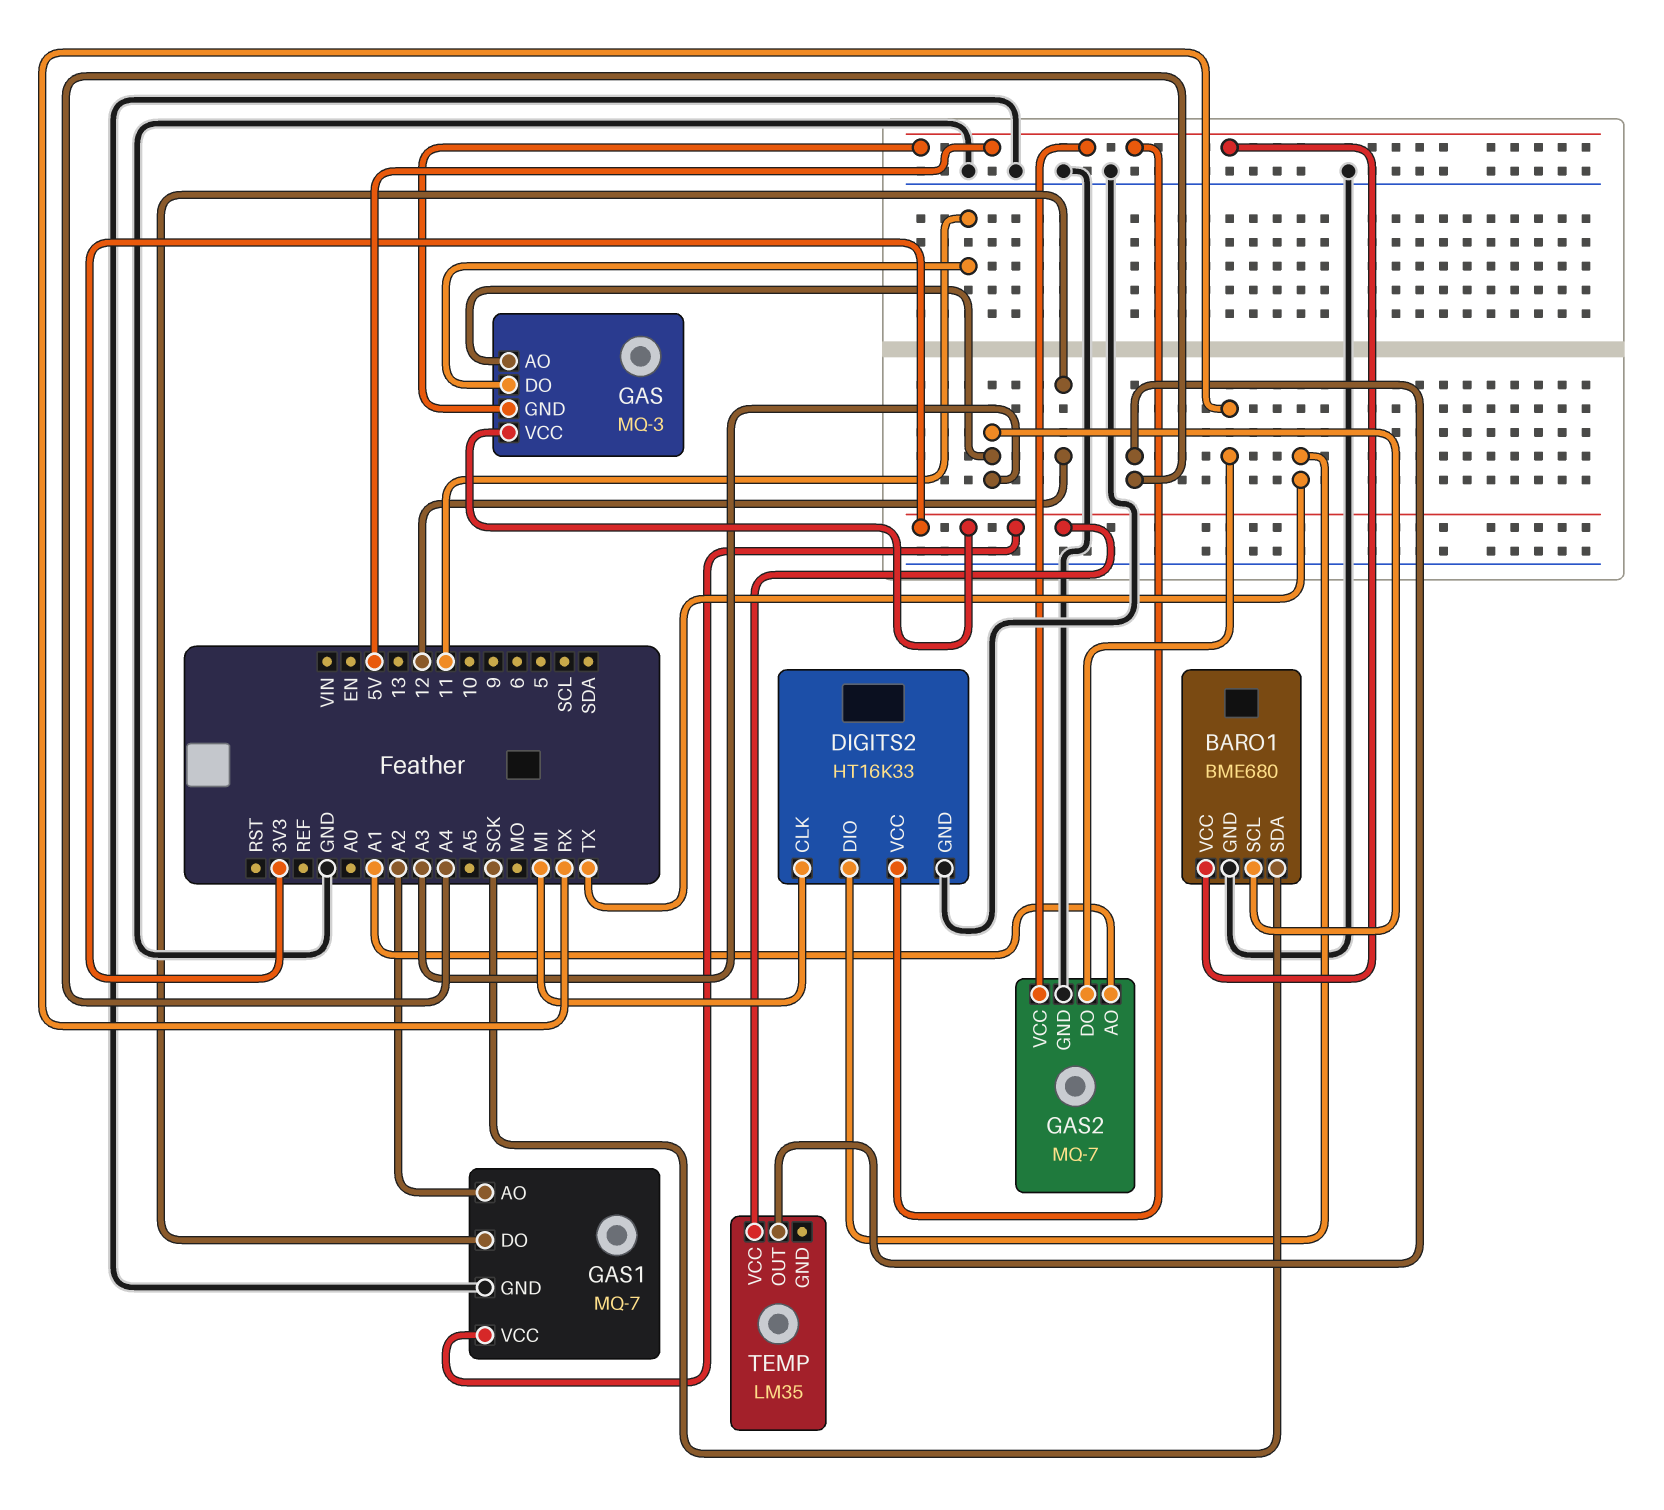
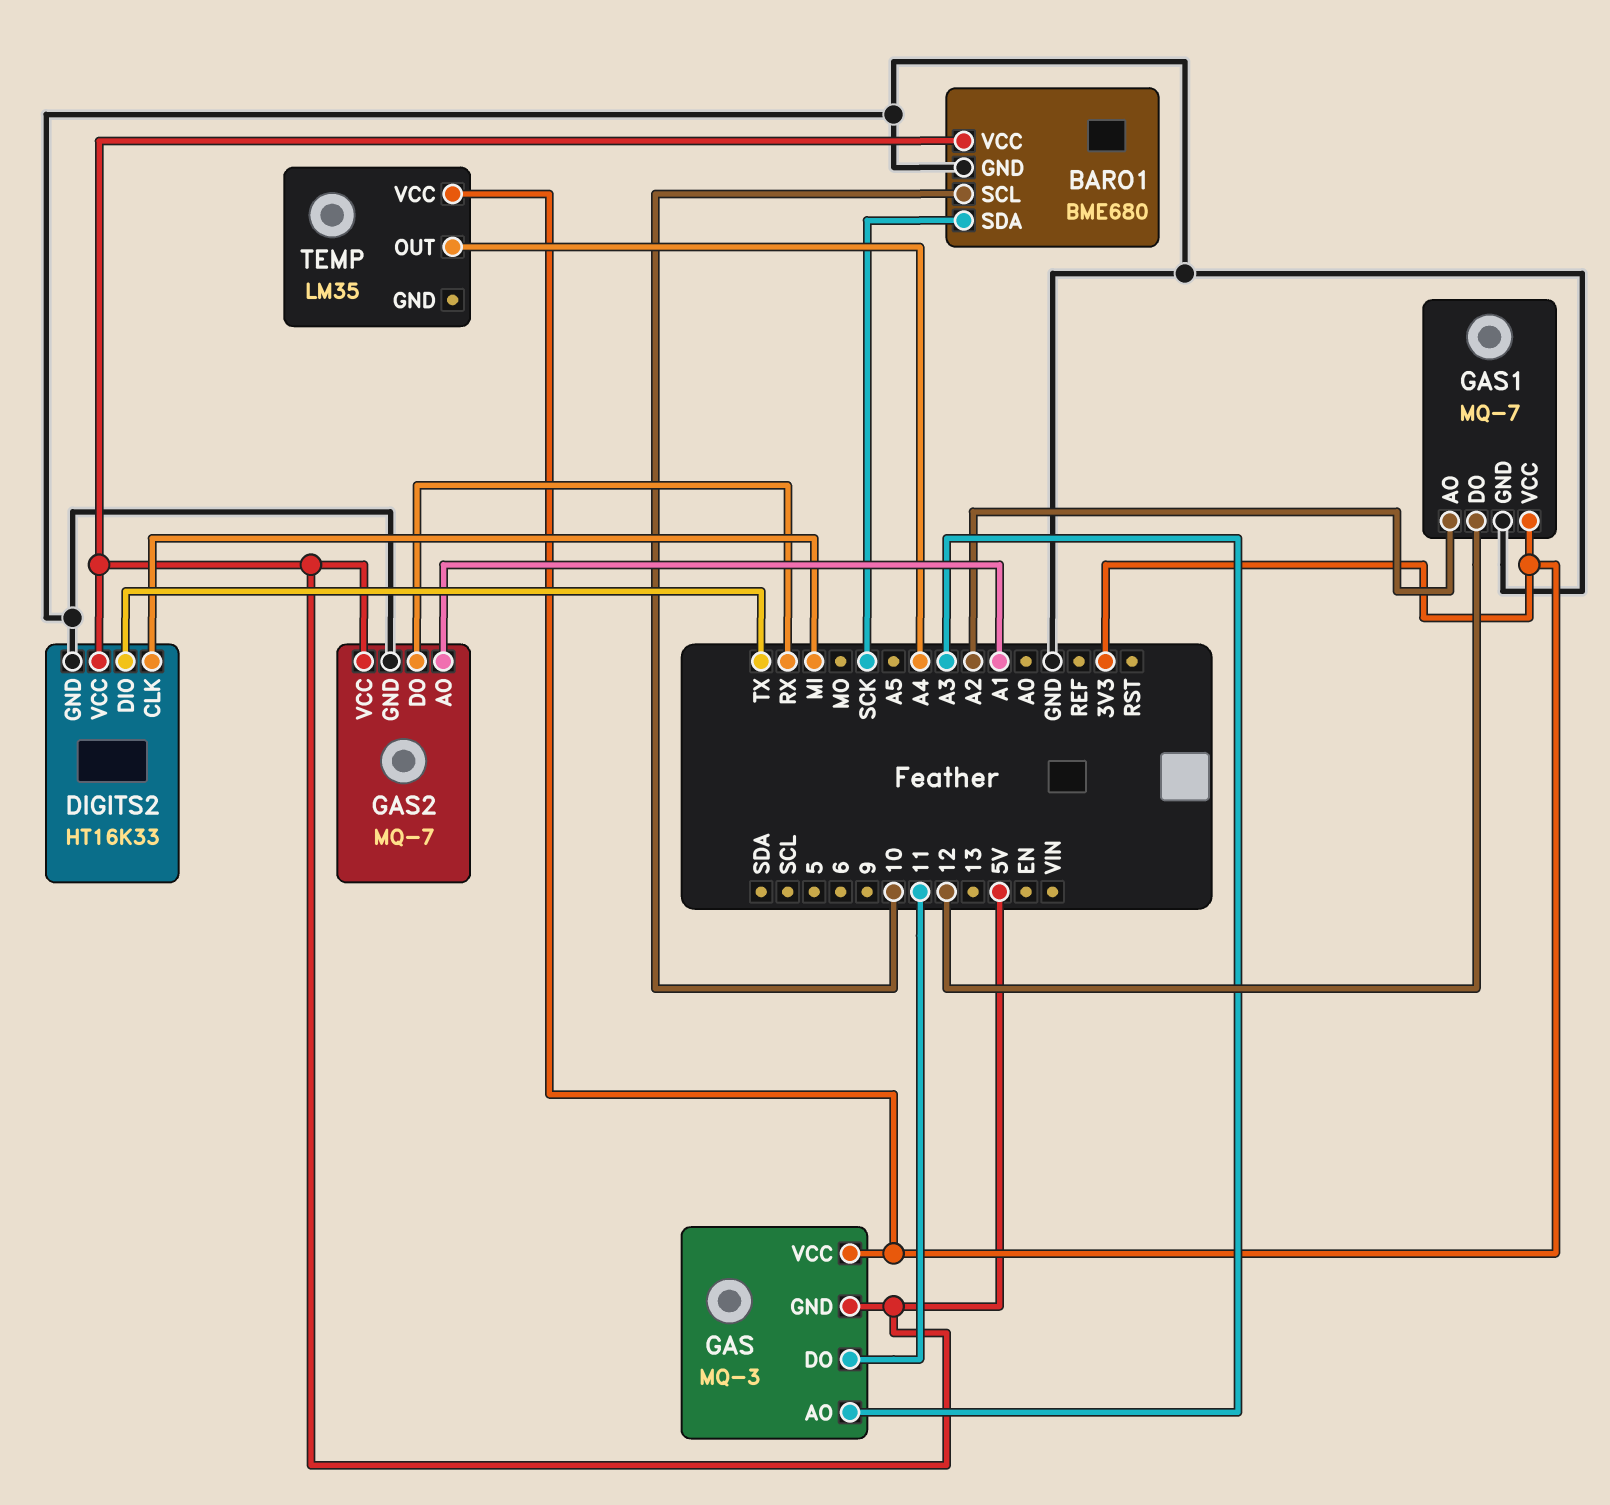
BARO1 pin SCL: A3 -> 10

